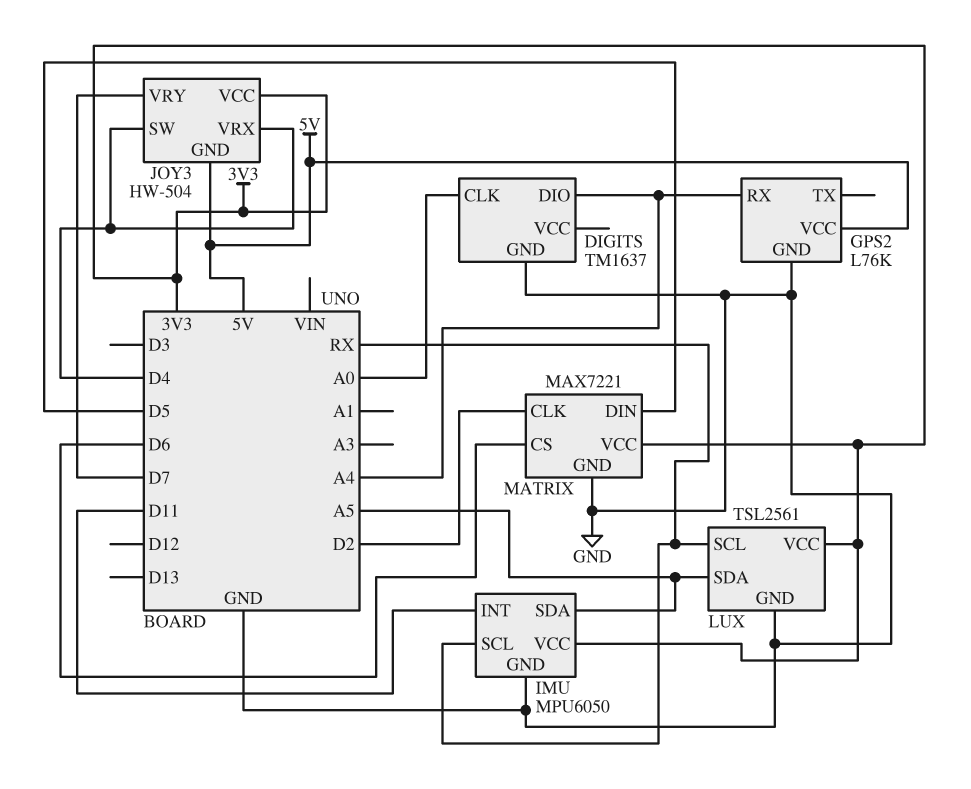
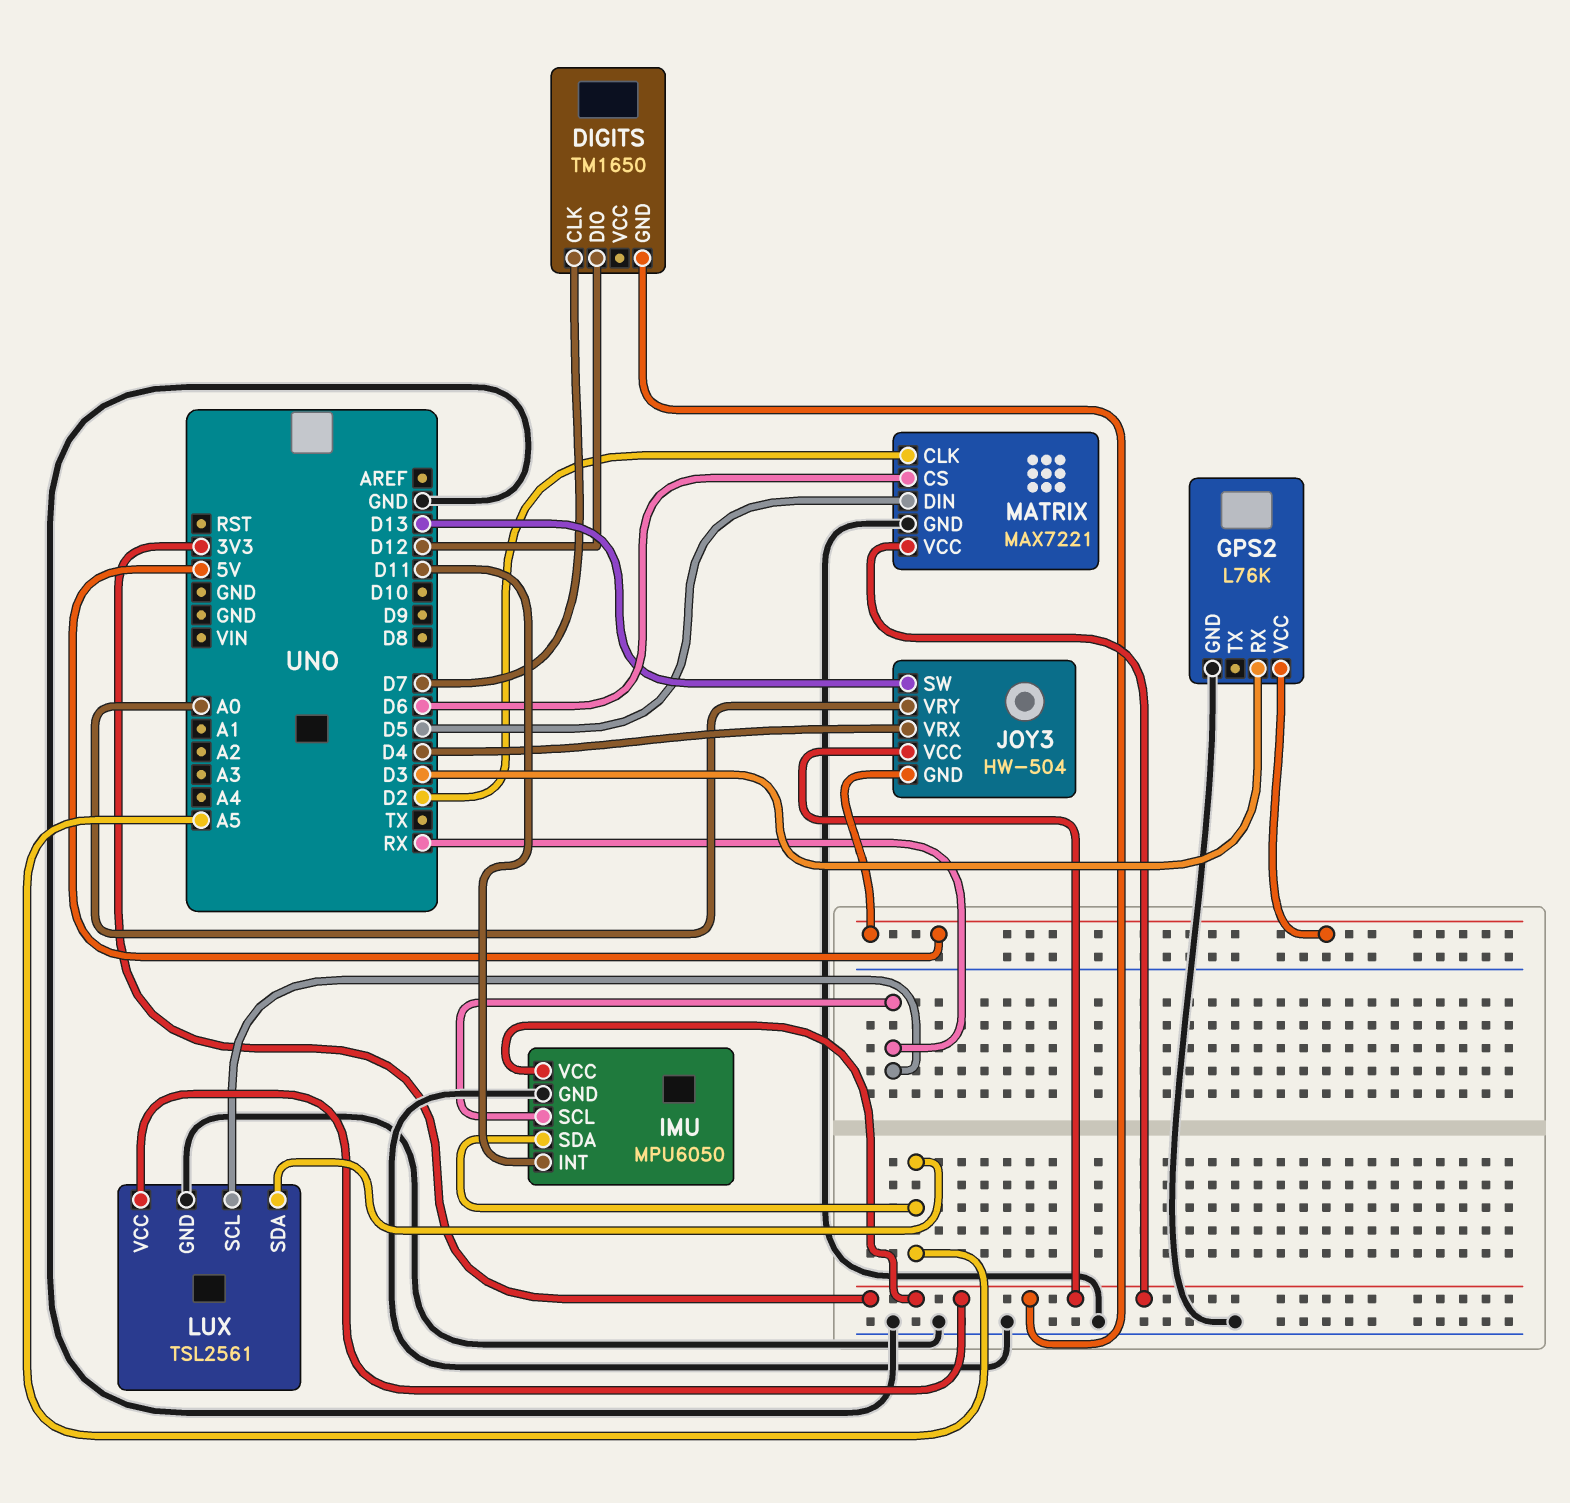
DIGITS: TM1637 -> TM1650
DIGITS pin CLK: A0 -> D7
DIGITS pin DIO: A4 -> D12
DIGITS pin GND: GND -> 3V3
GPS2 pin RX: A4 -> D3
JOY3 pin SW: D4 -> D13
JOY3 pin VRY: D7 -> A0

